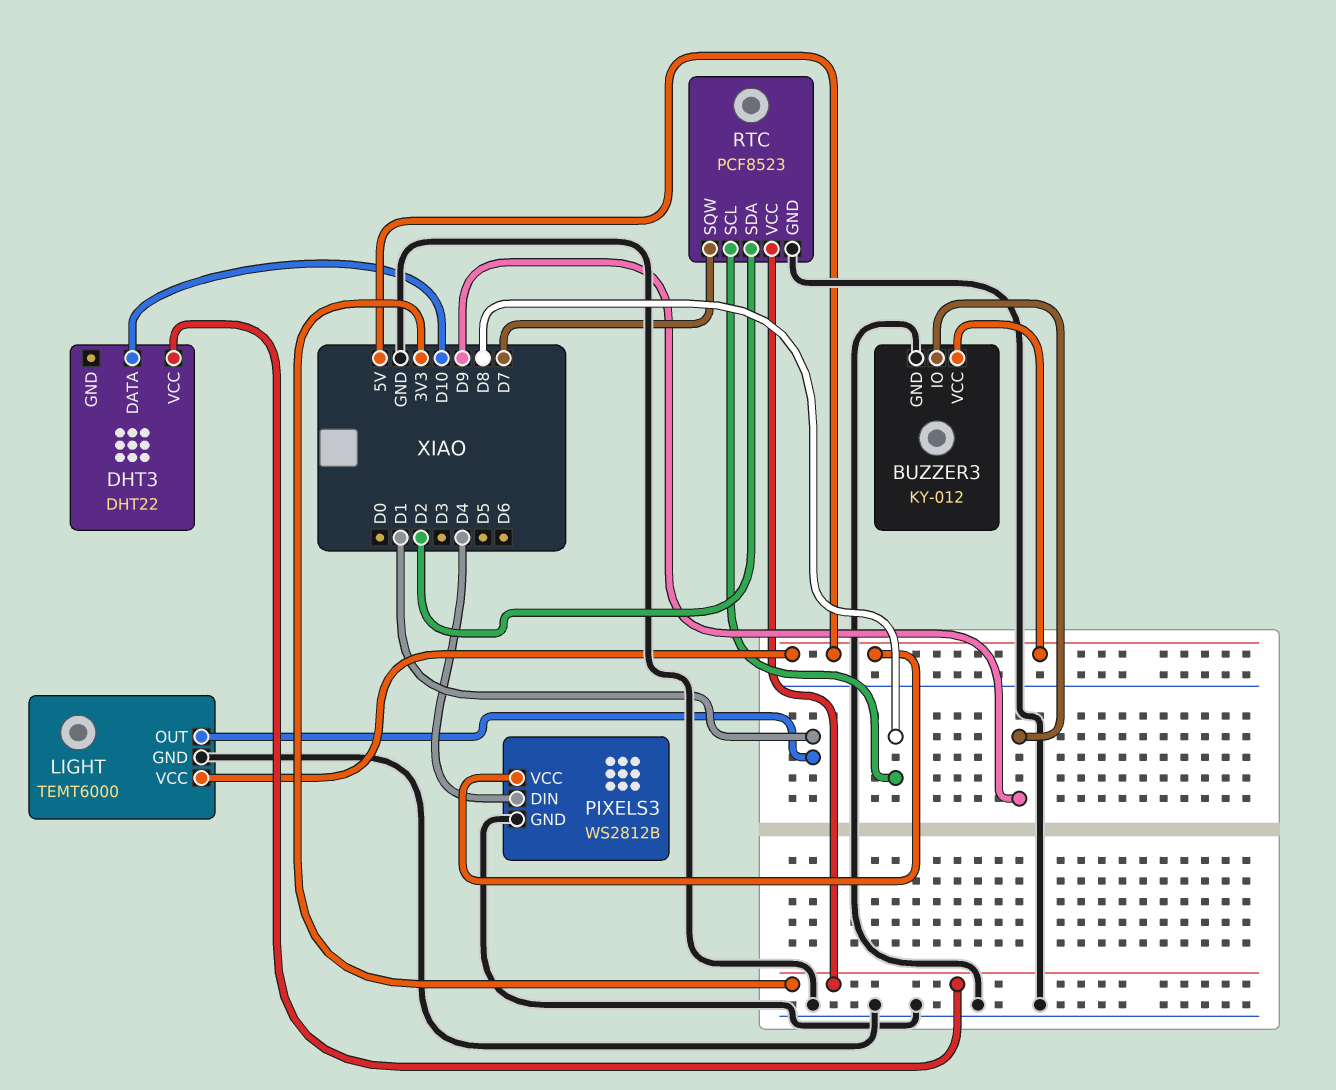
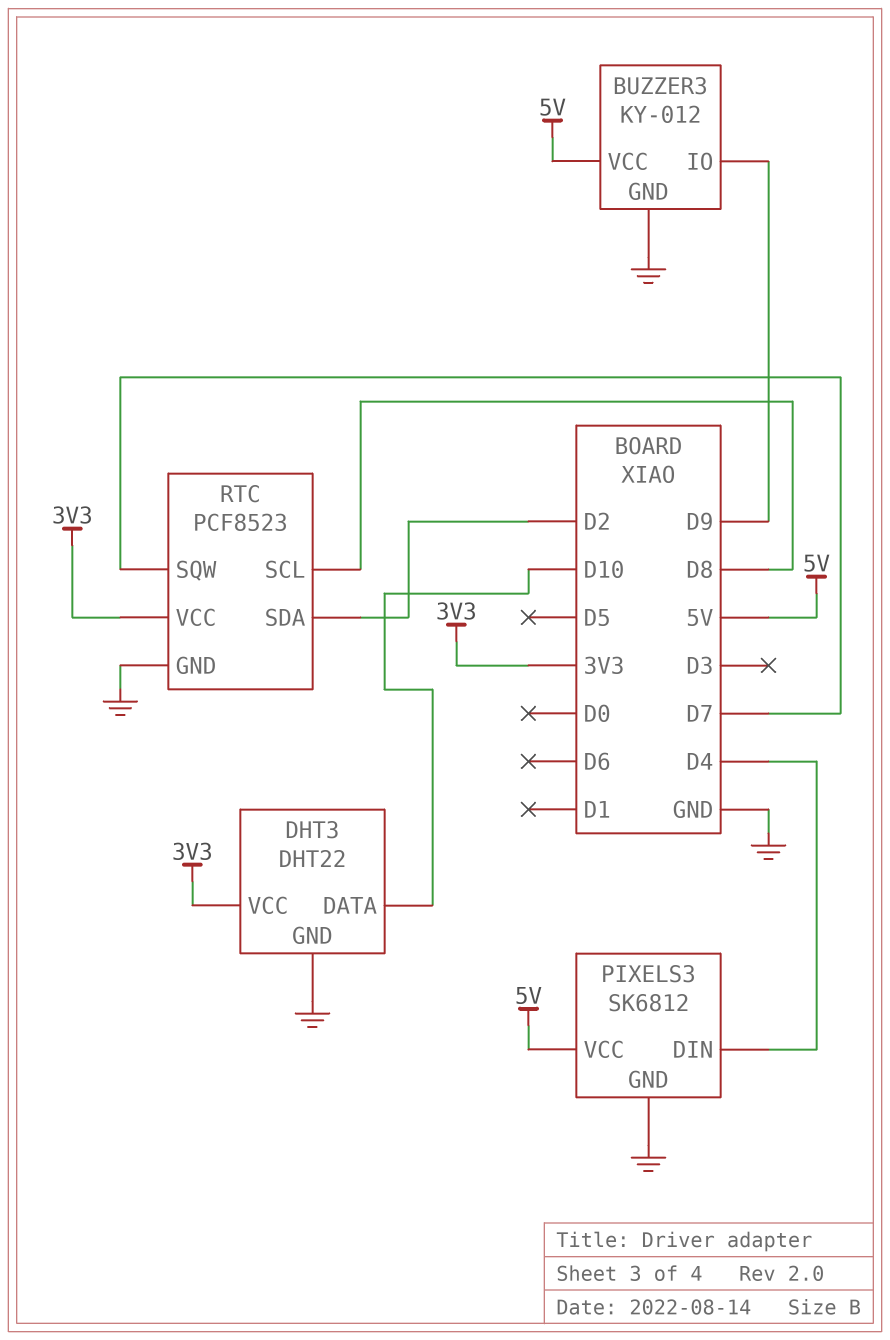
DHT3 pin GND: none -> GND
LIGHT: TEMT6000 -> none
LIGHT pin GND: GND -> none
LIGHT pin OUT: D1 -> none
LIGHT pin VCC: 5V -> none
PIXELS3: WS2812B -> SK6812

